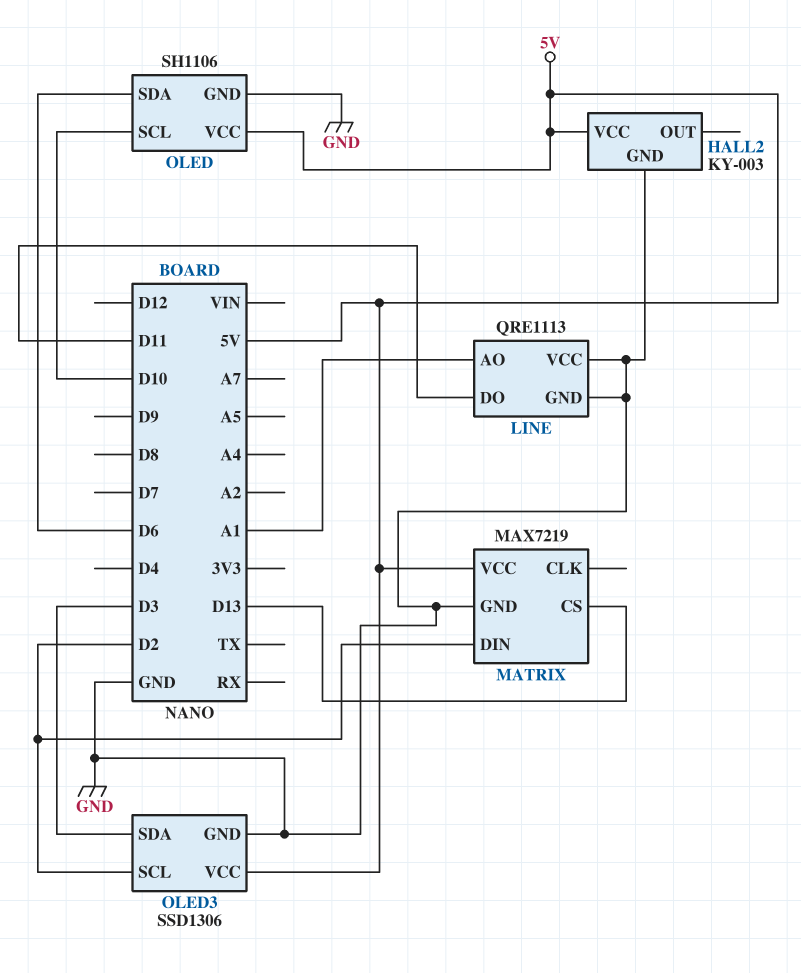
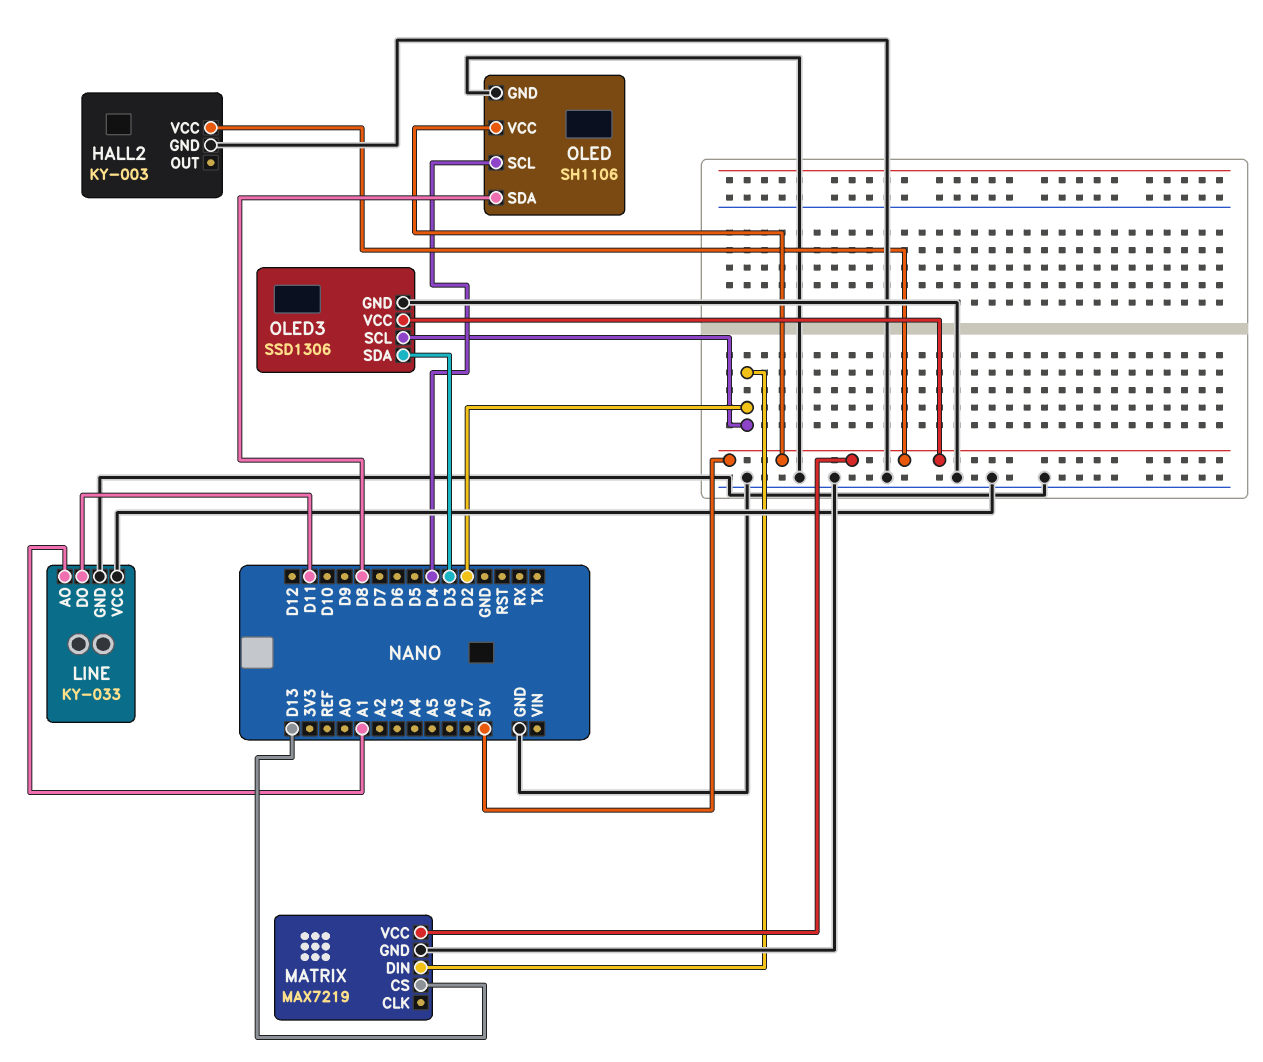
LINE: QRE1113 -> KY-033
OLED pin SCL: D10 -> D4
OLED pin SDA: D6 -> D8

